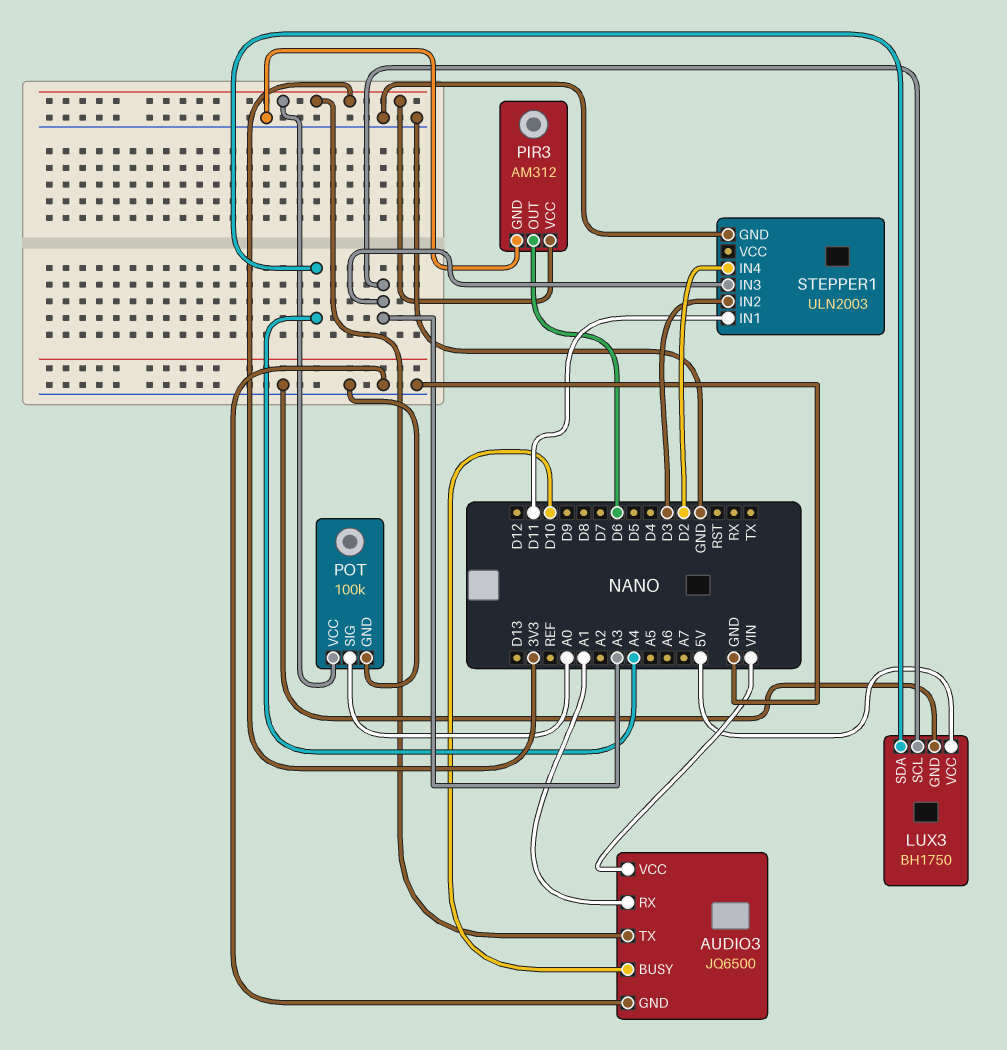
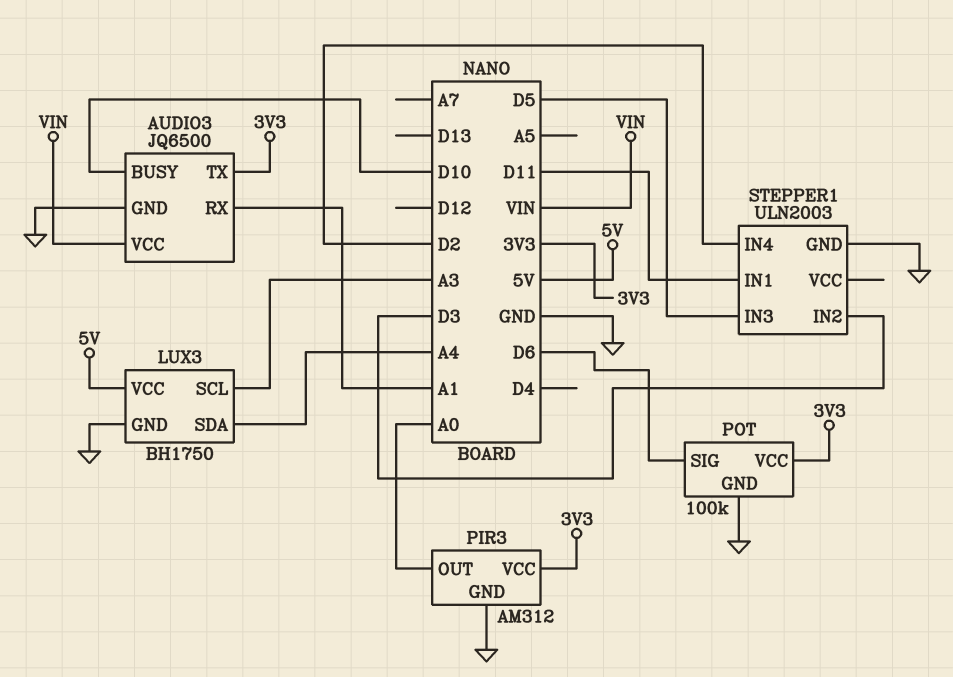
PIR3 pin OUT: D6 -> A0
POT pin SIG: A0 -> D6
STEPPER1 pin IN3: A3 -> D5

